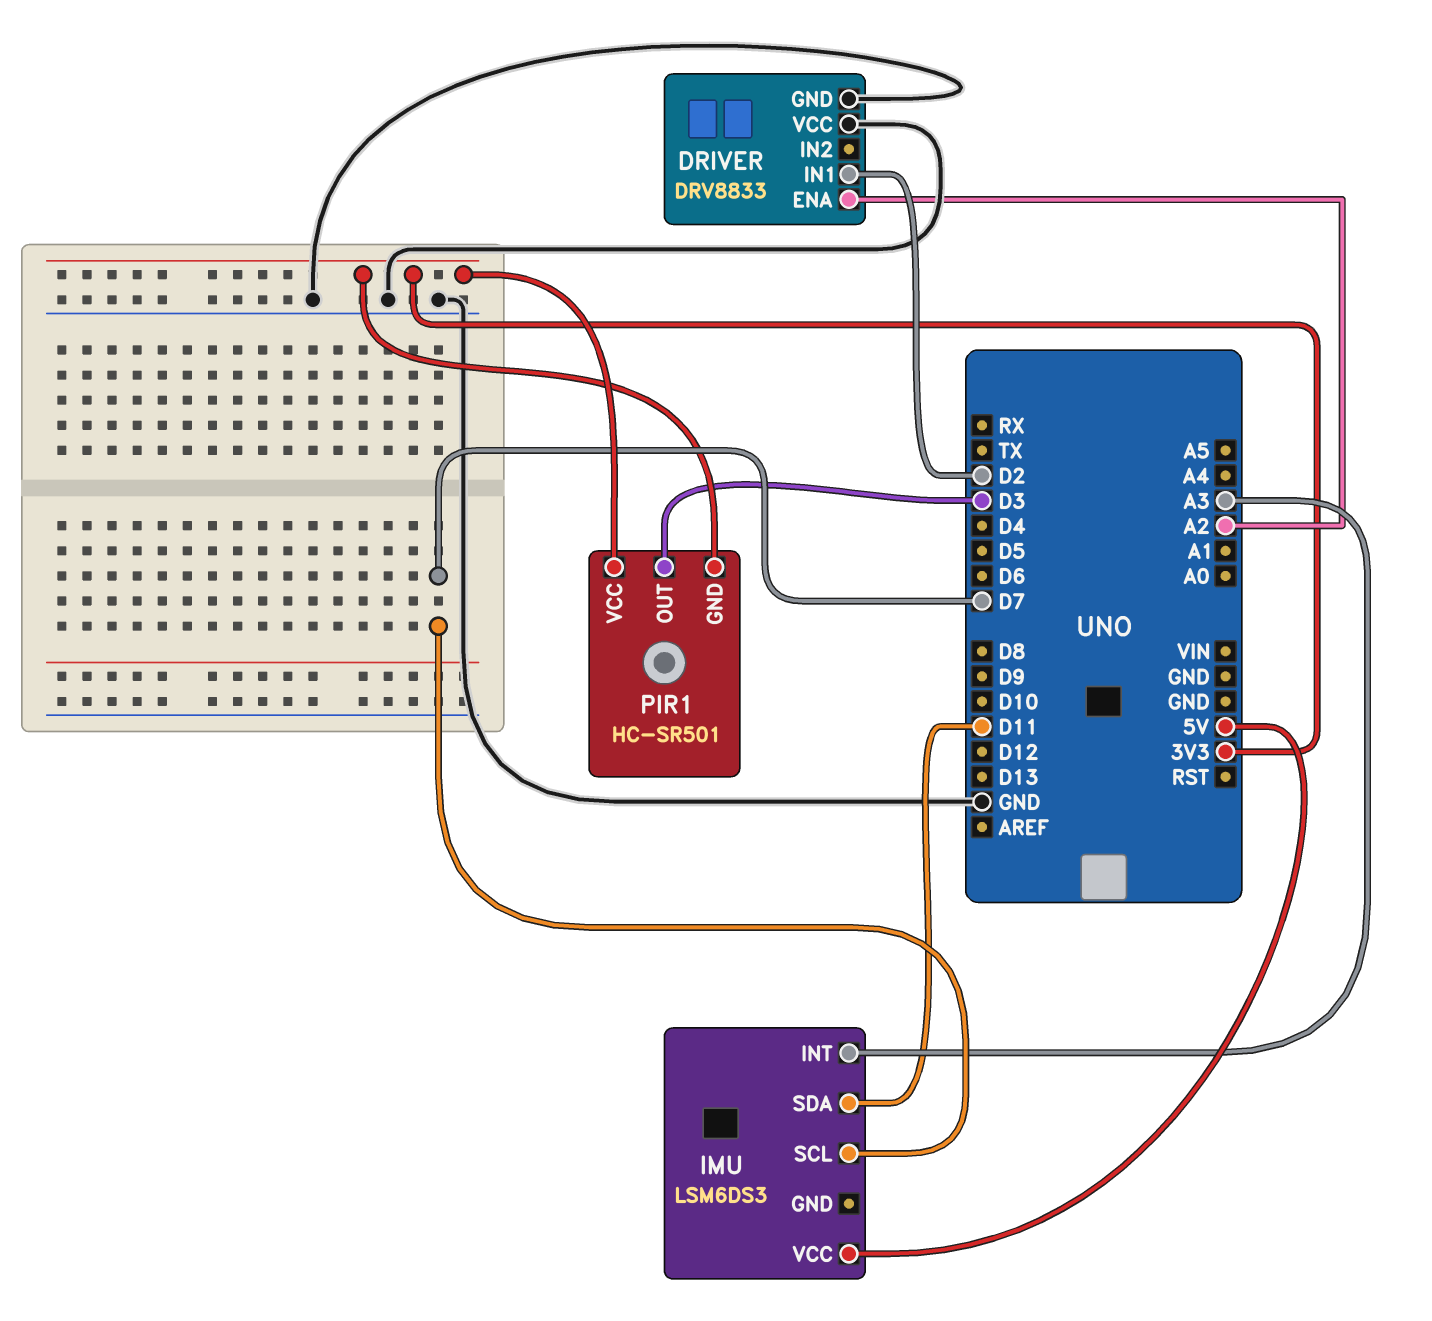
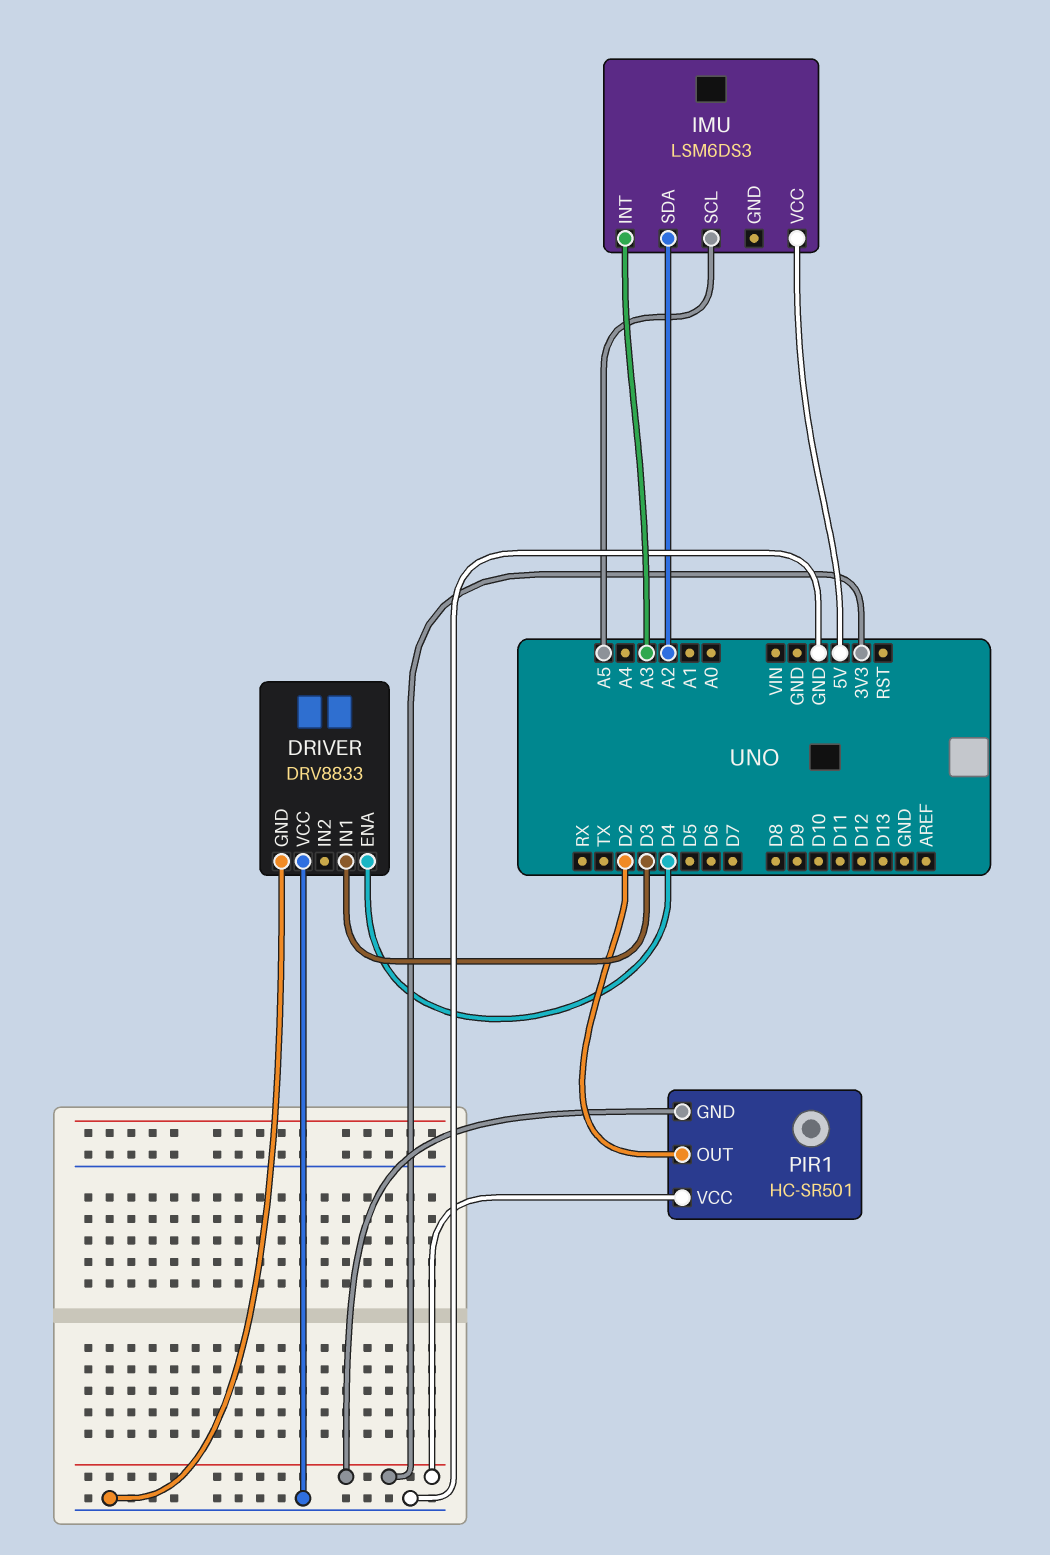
DRIVER pin ENA: A2 -> D4
DRIVER pin IN1: D2 -> D3
IMU pin SCL: D7 -> A5
IMU pin SDA: D11 -> A2
PIR1 pin OUT: D3 -> D2

